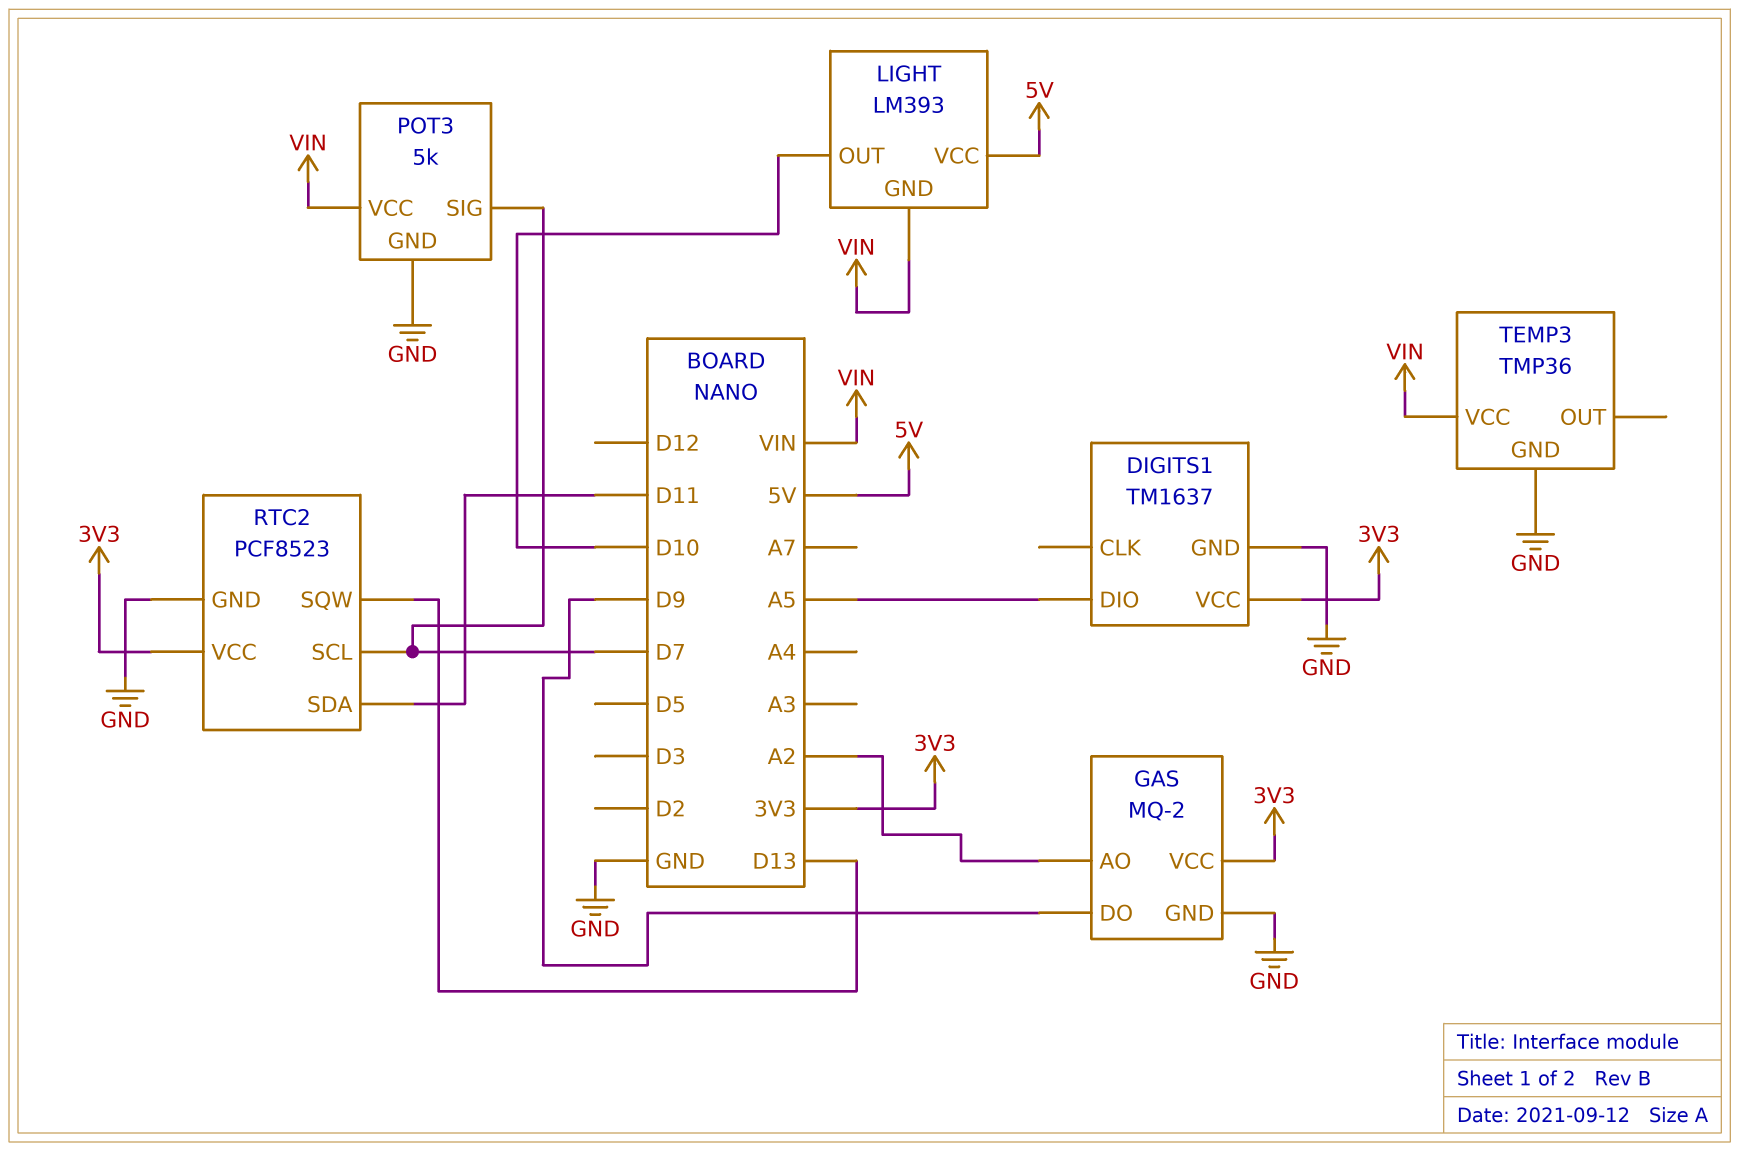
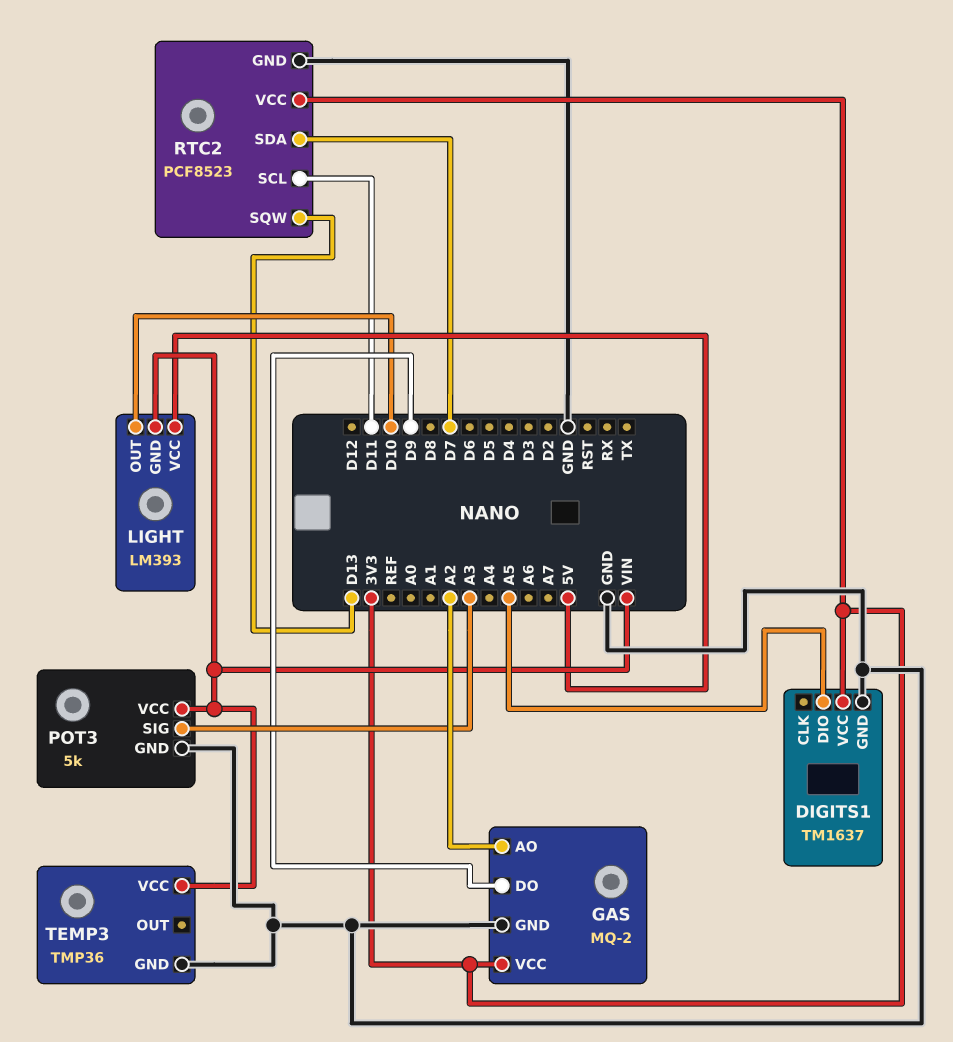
POT3 pin SIG: D7 -> A3
RTC2 pin SCL: D7 -> D11
RTC2 pin SDA: D11 -> D7

